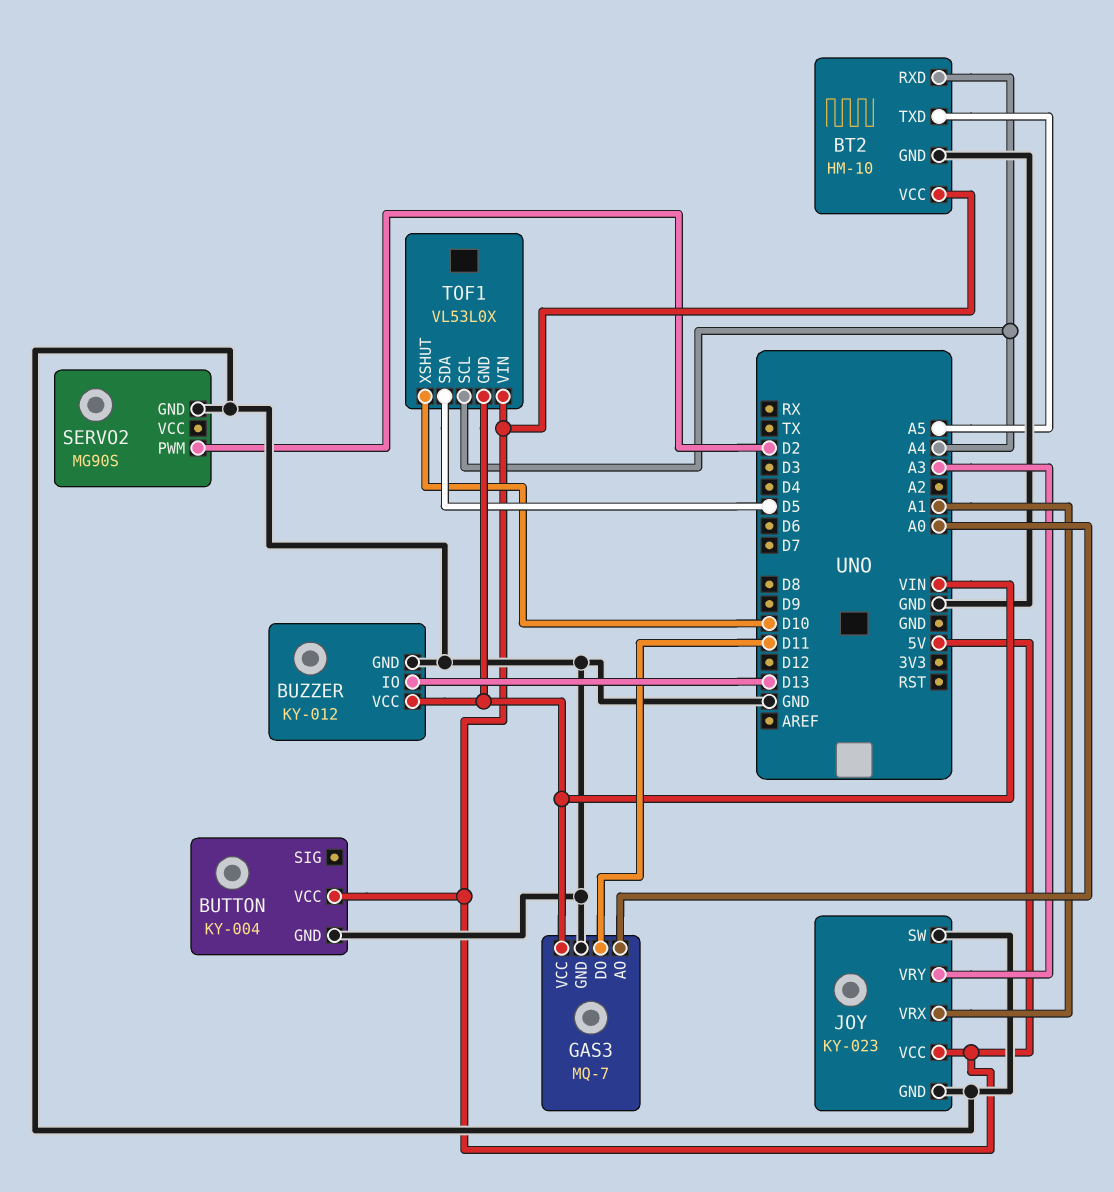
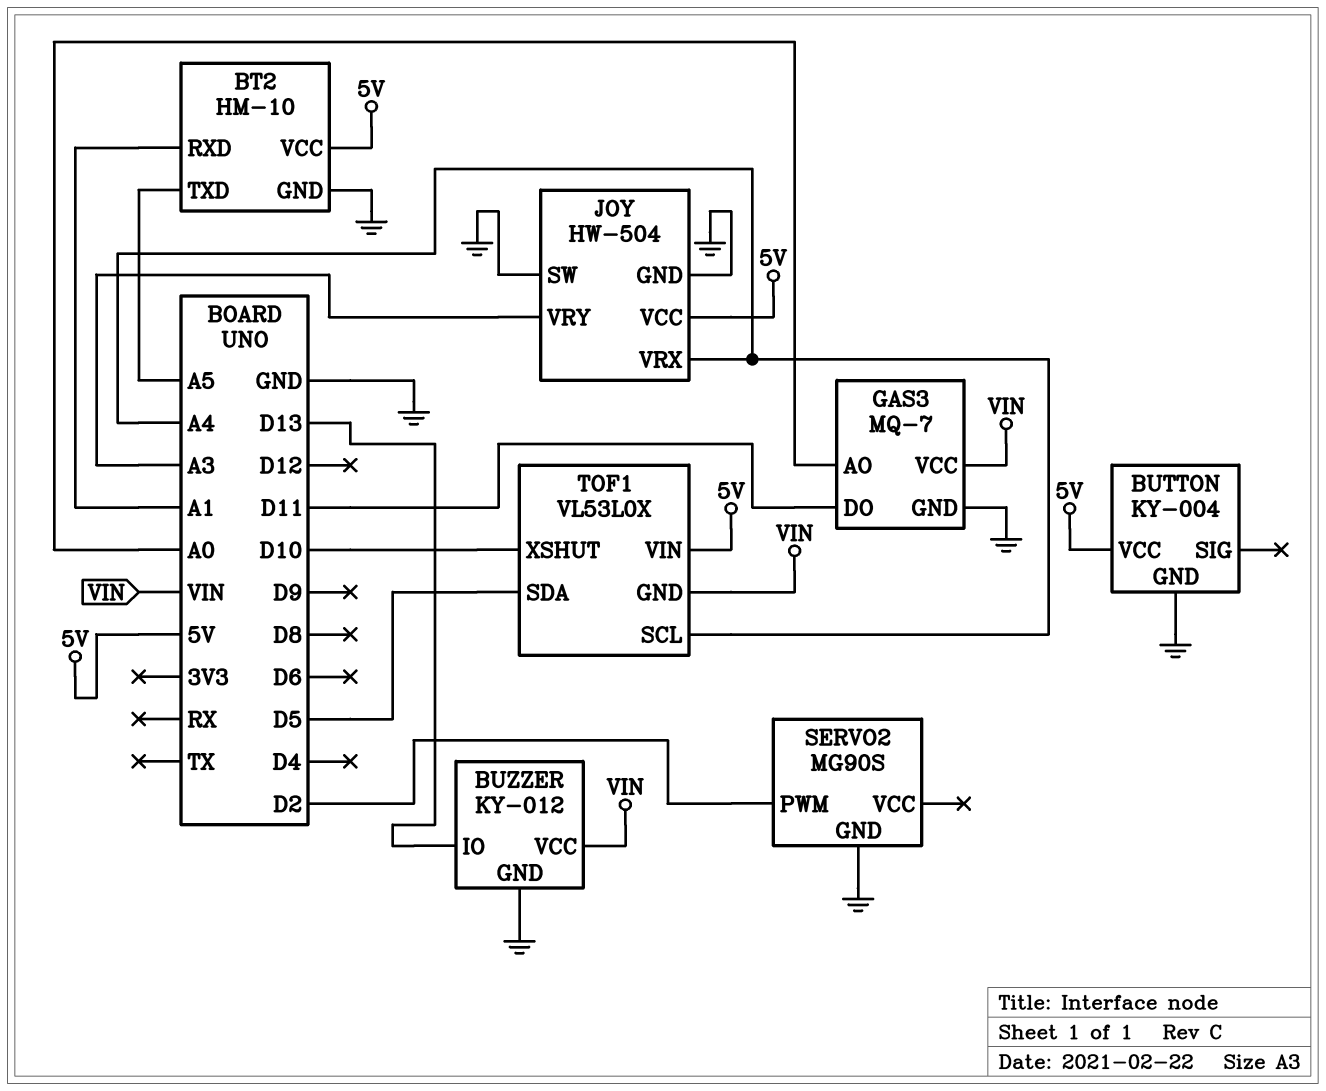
BT2 pin RXD: A4 -> A1
JOY: KY-023 -> HW-504
JOY pin VRX: A1 -> A4

